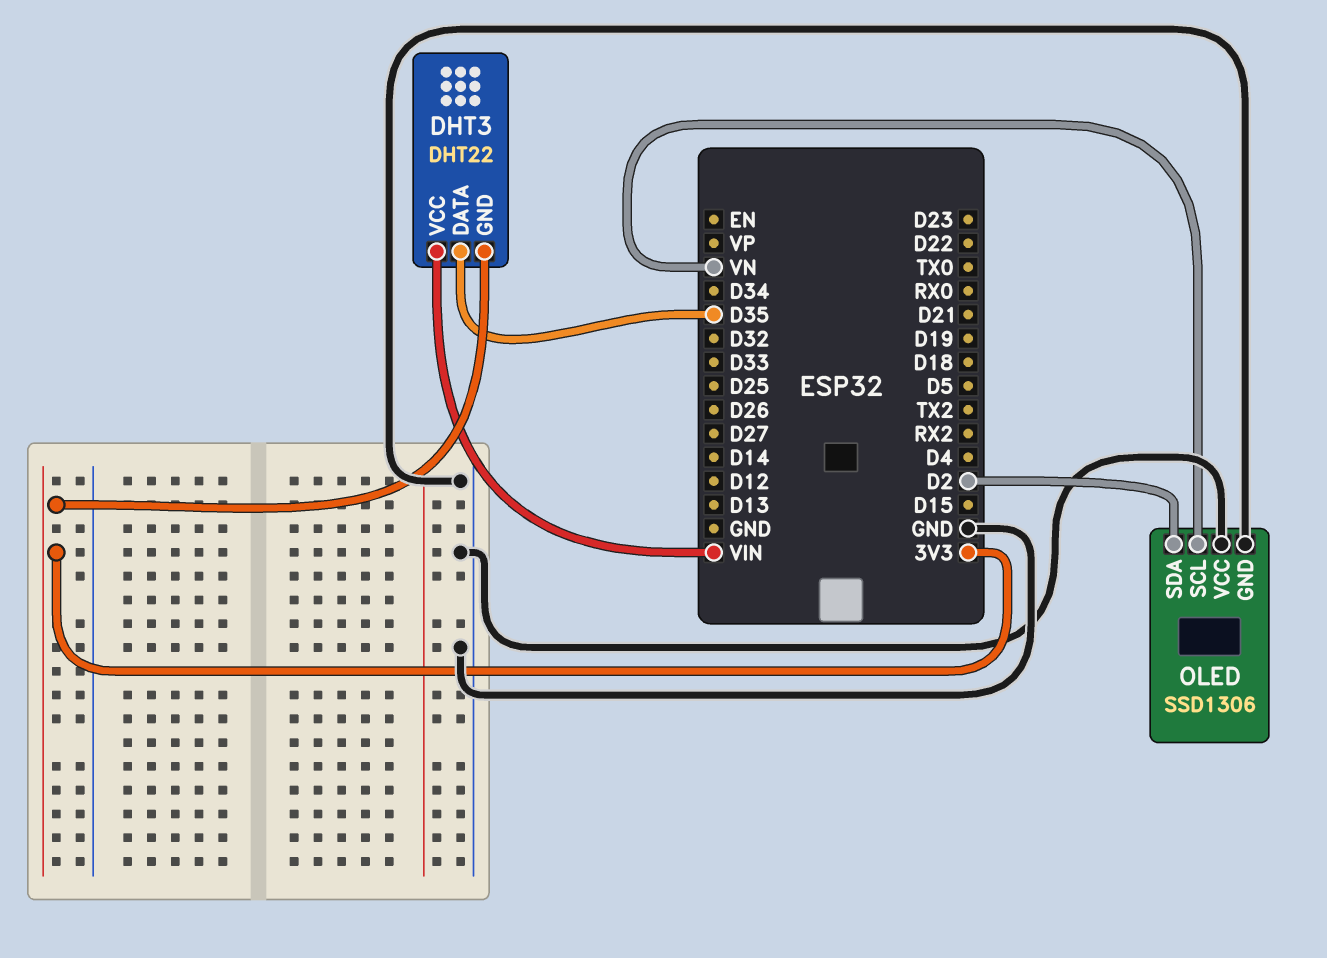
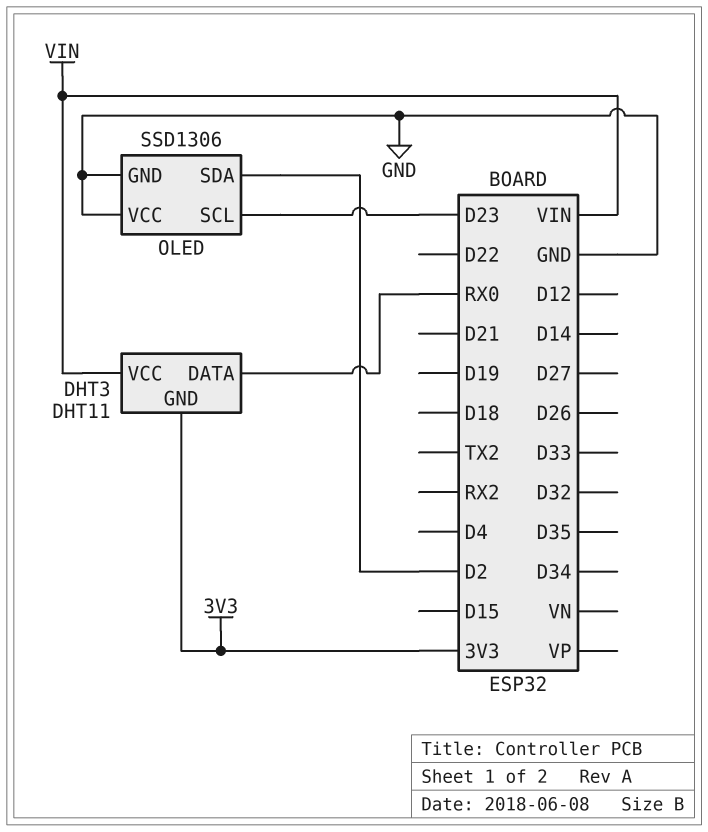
DHT3: DHT22 -> DHT11
DHT3 pin DATA: D35 -> RX0
OLED pin SCL: VN -> D23

